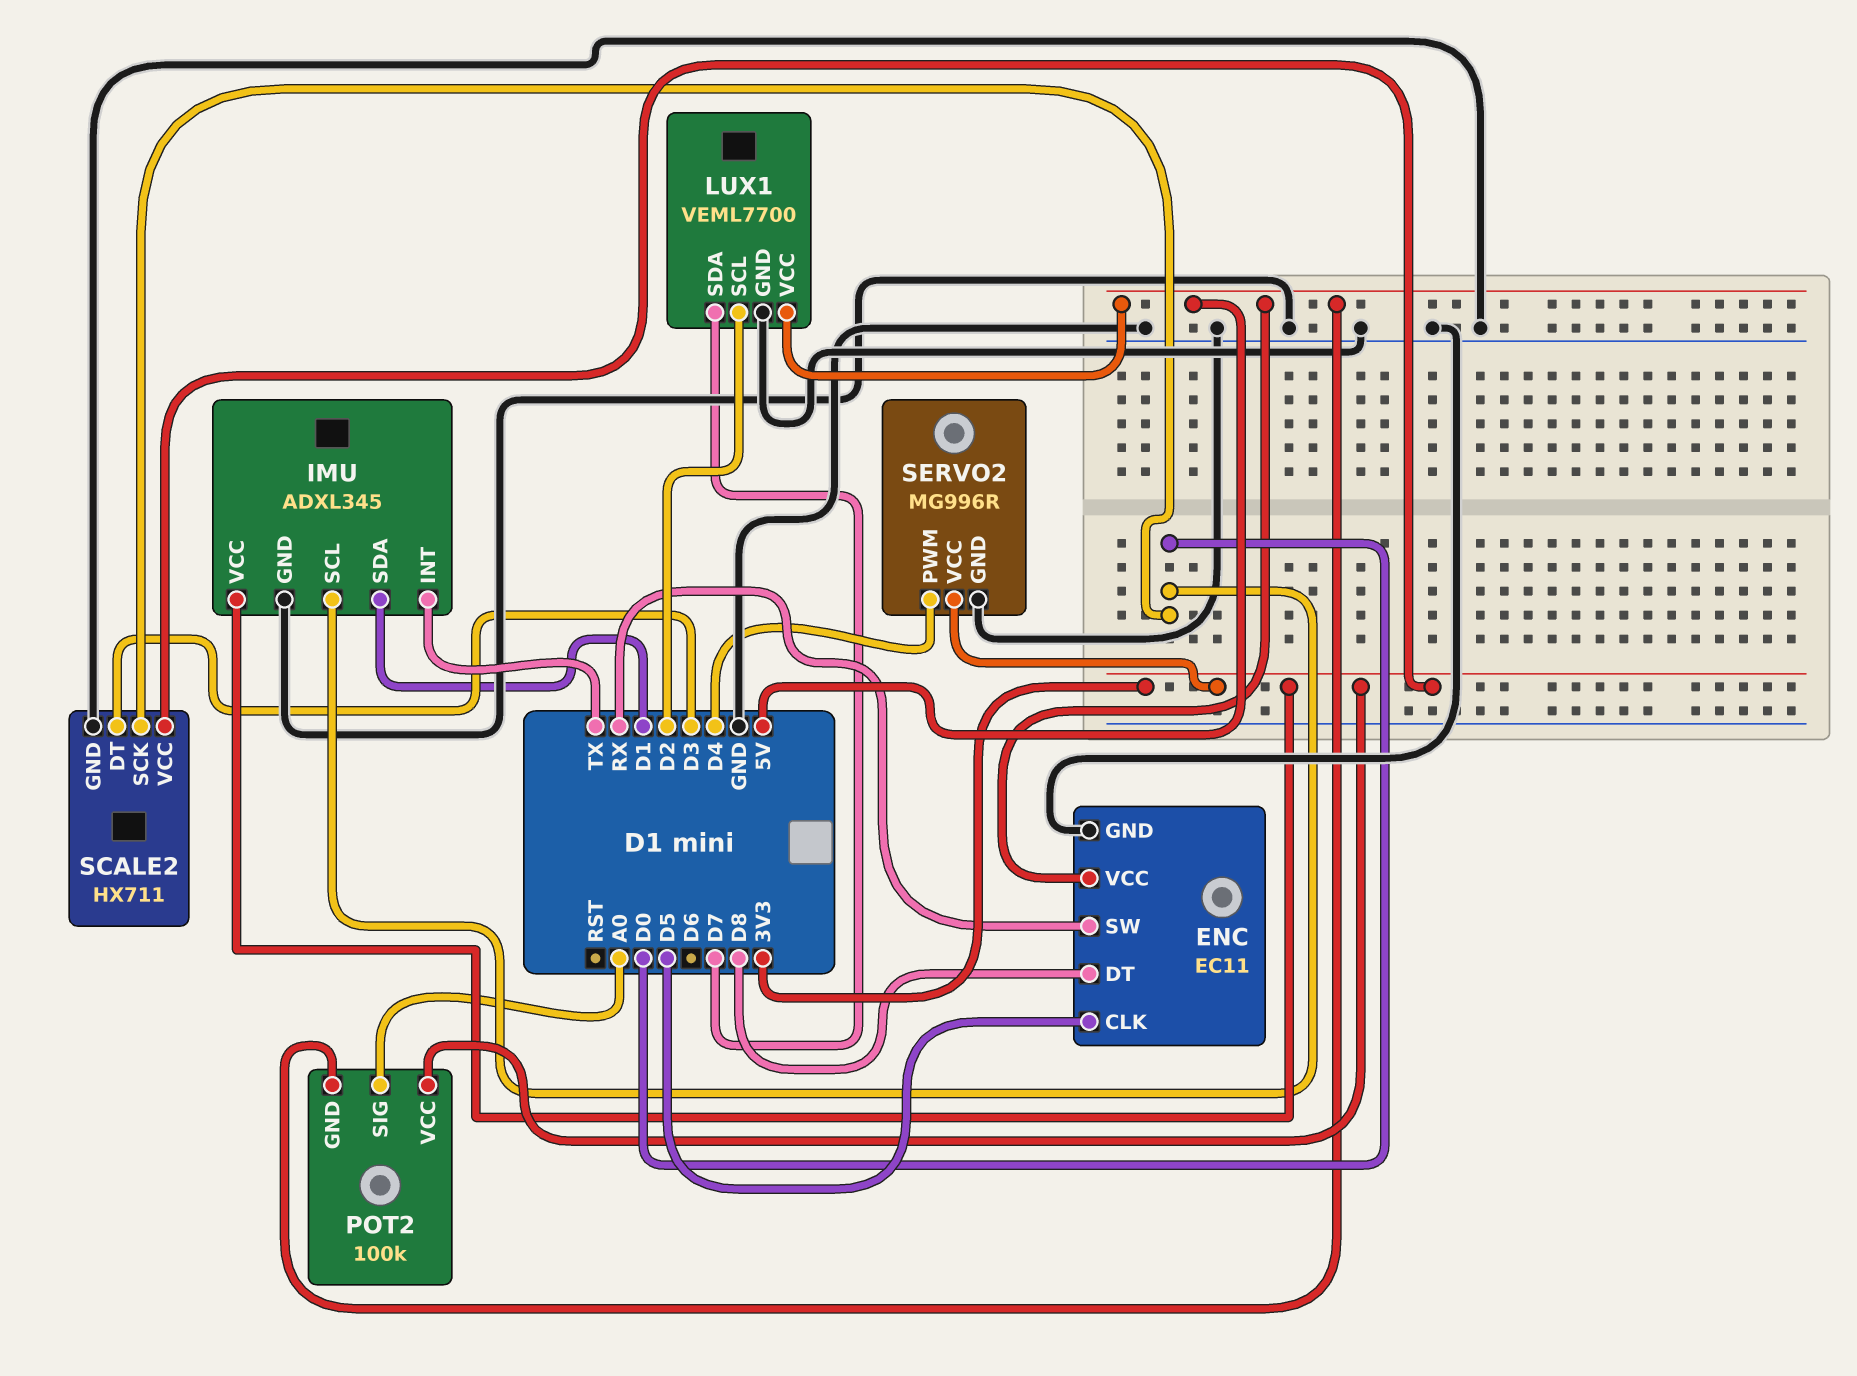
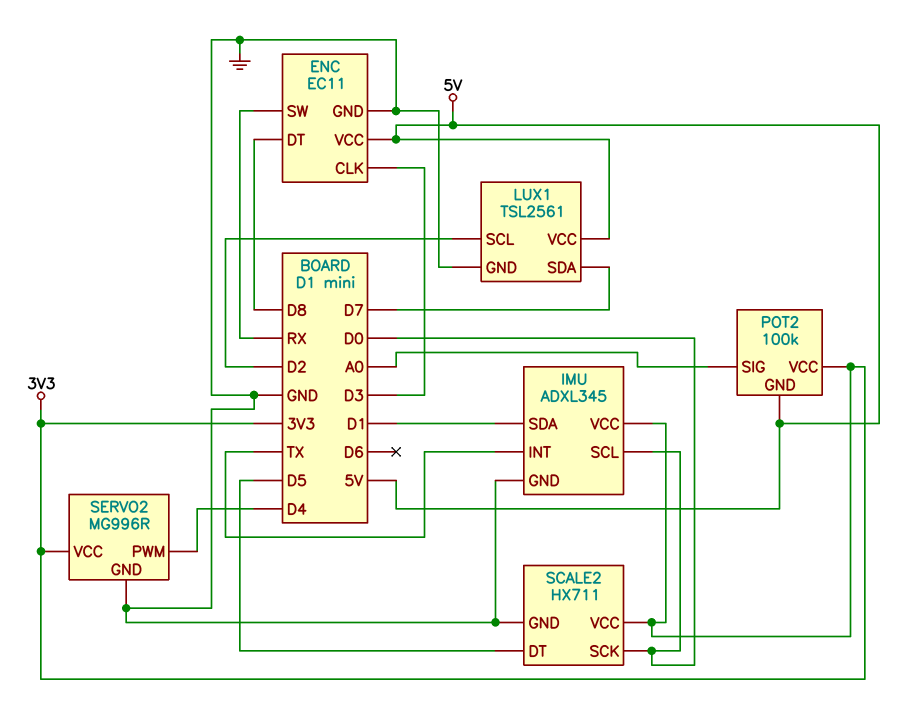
ENC pin CLK: D5 -> D3
LUX1: VEML7700 -> TSL2561
SCALE2 pin DT: D3 -> D5

